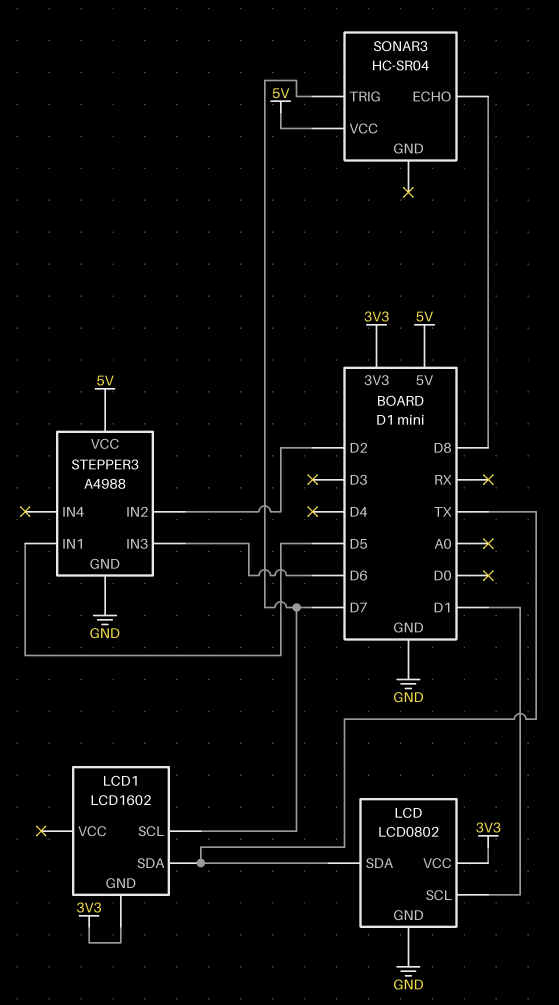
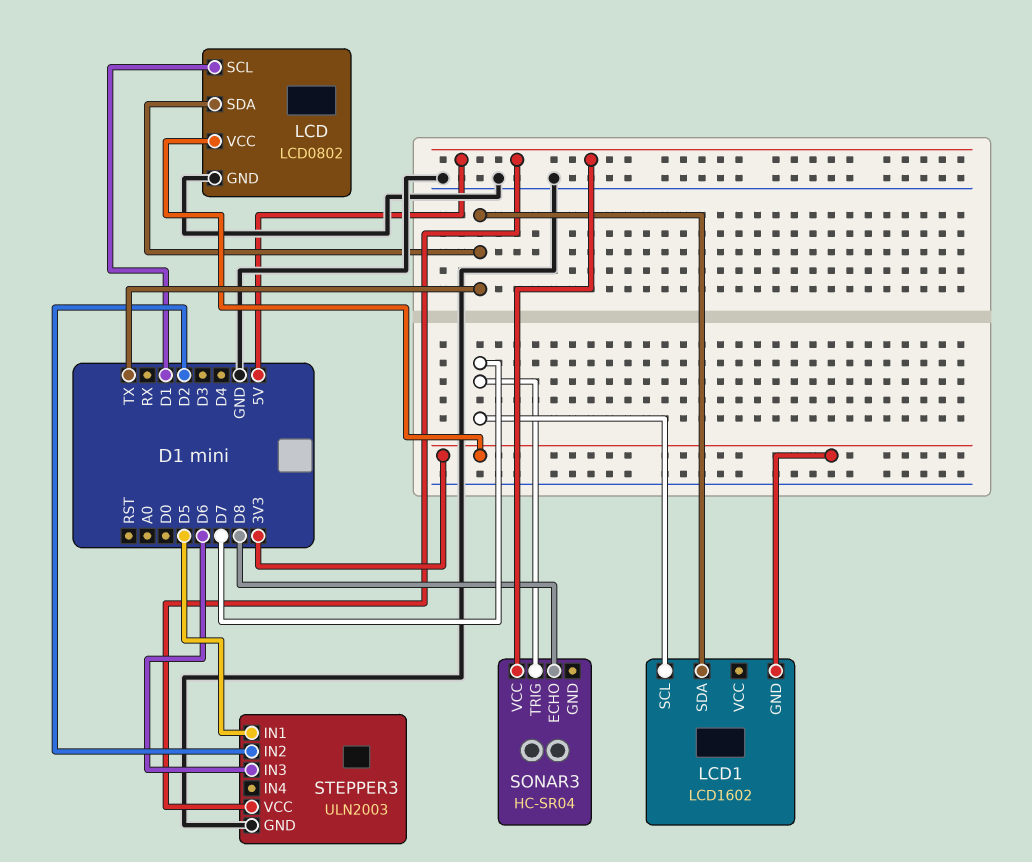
STEPPER3: A4988 -> ULN2003

